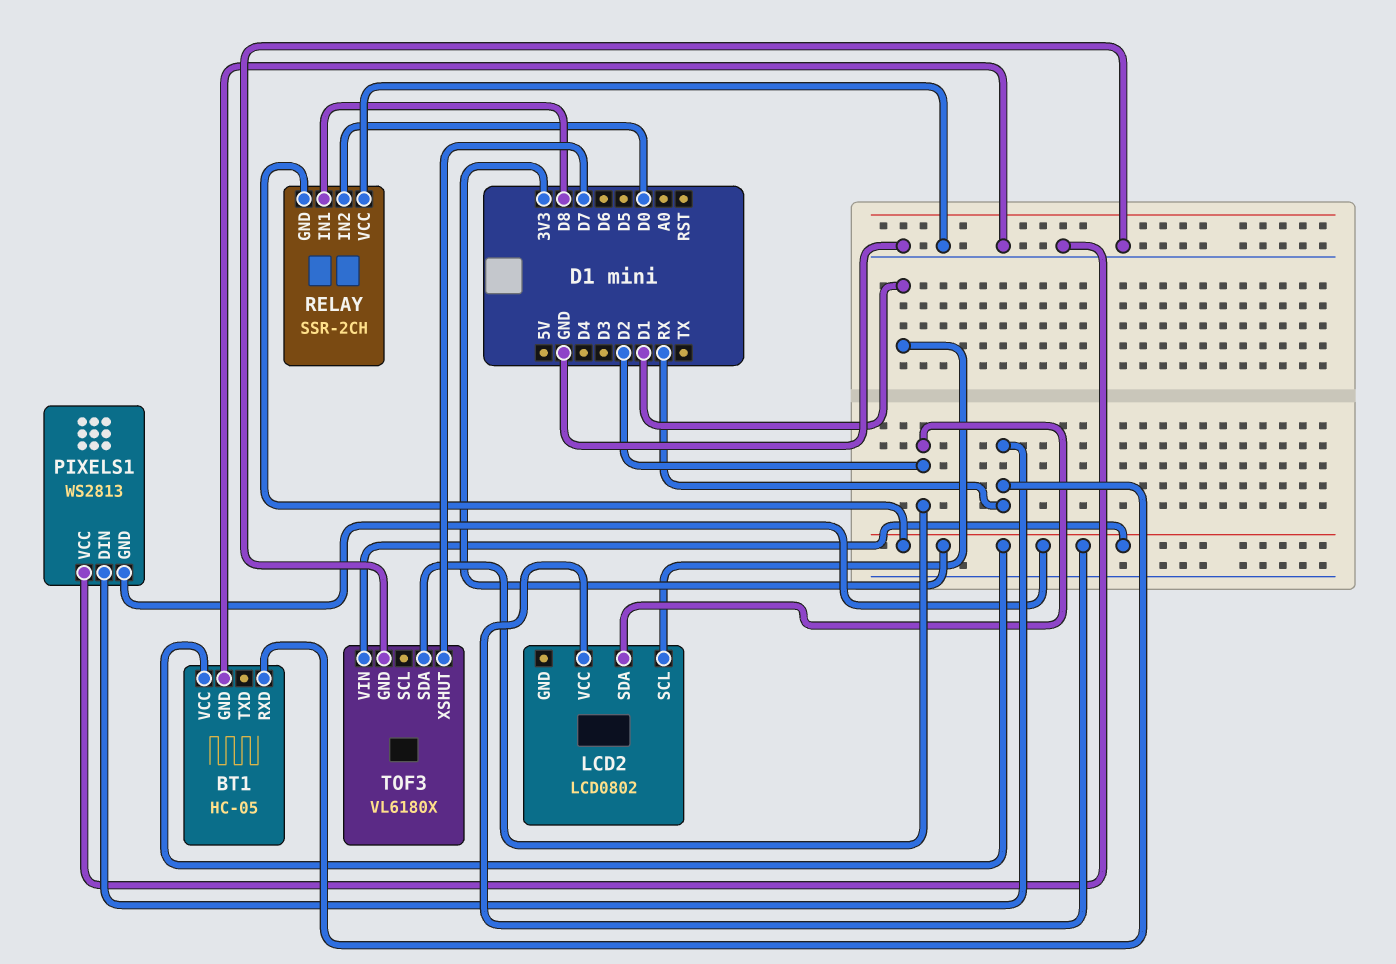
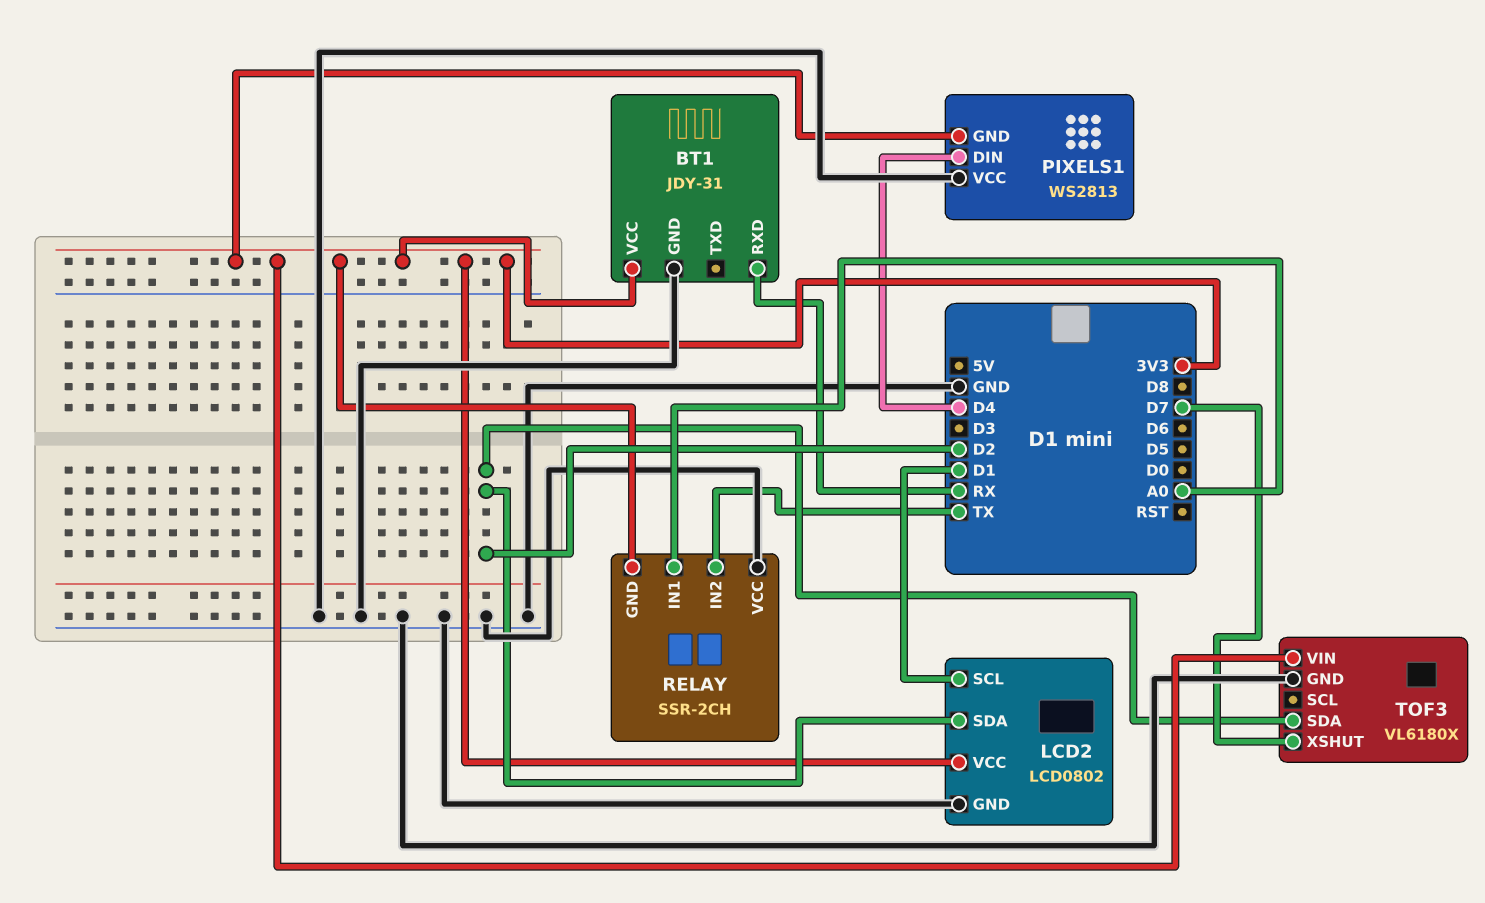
BT1: HC-05 -> JDY-31
LCD2 pin GND: none -> GND
PIXELS1 pin DIN: RX -> D4
RELAY pin IN1: D8 -> A0
RELAY pin IN2: D0 -> TX

